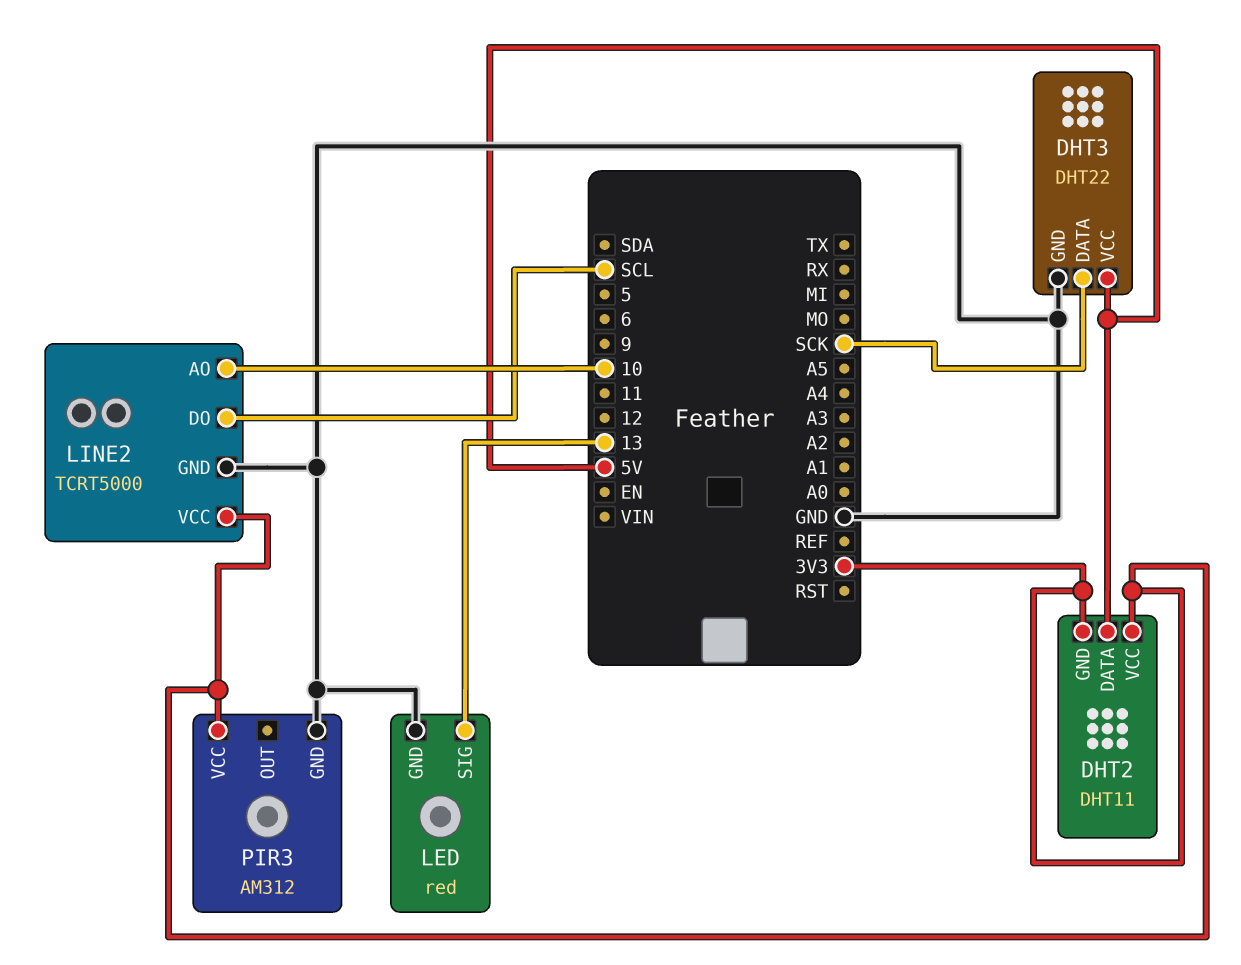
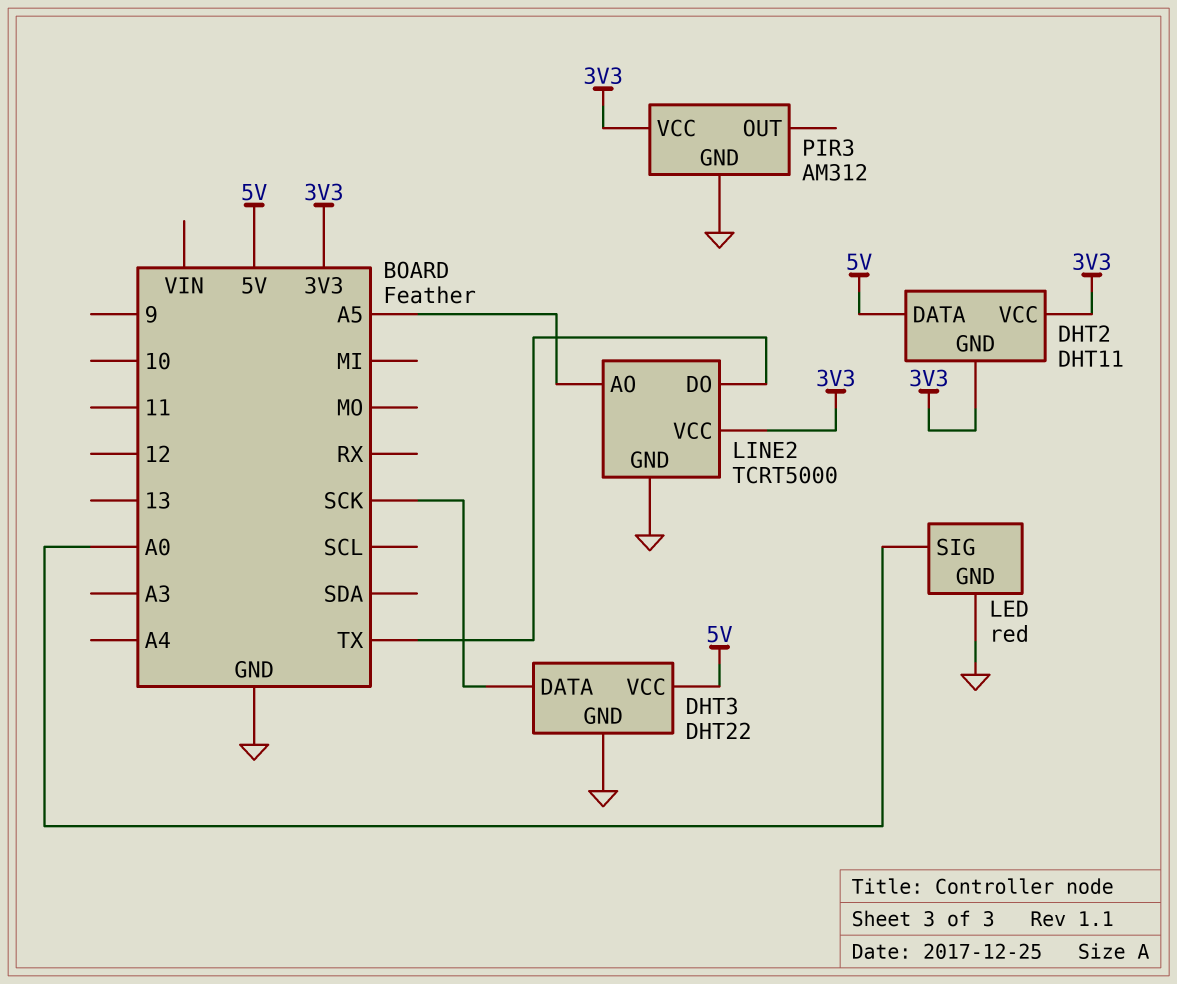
LED pin SIG: 13 -> A0
LINE2 pin AO: 10 -> A5
LINE2 pin DO: SCL -> TX

